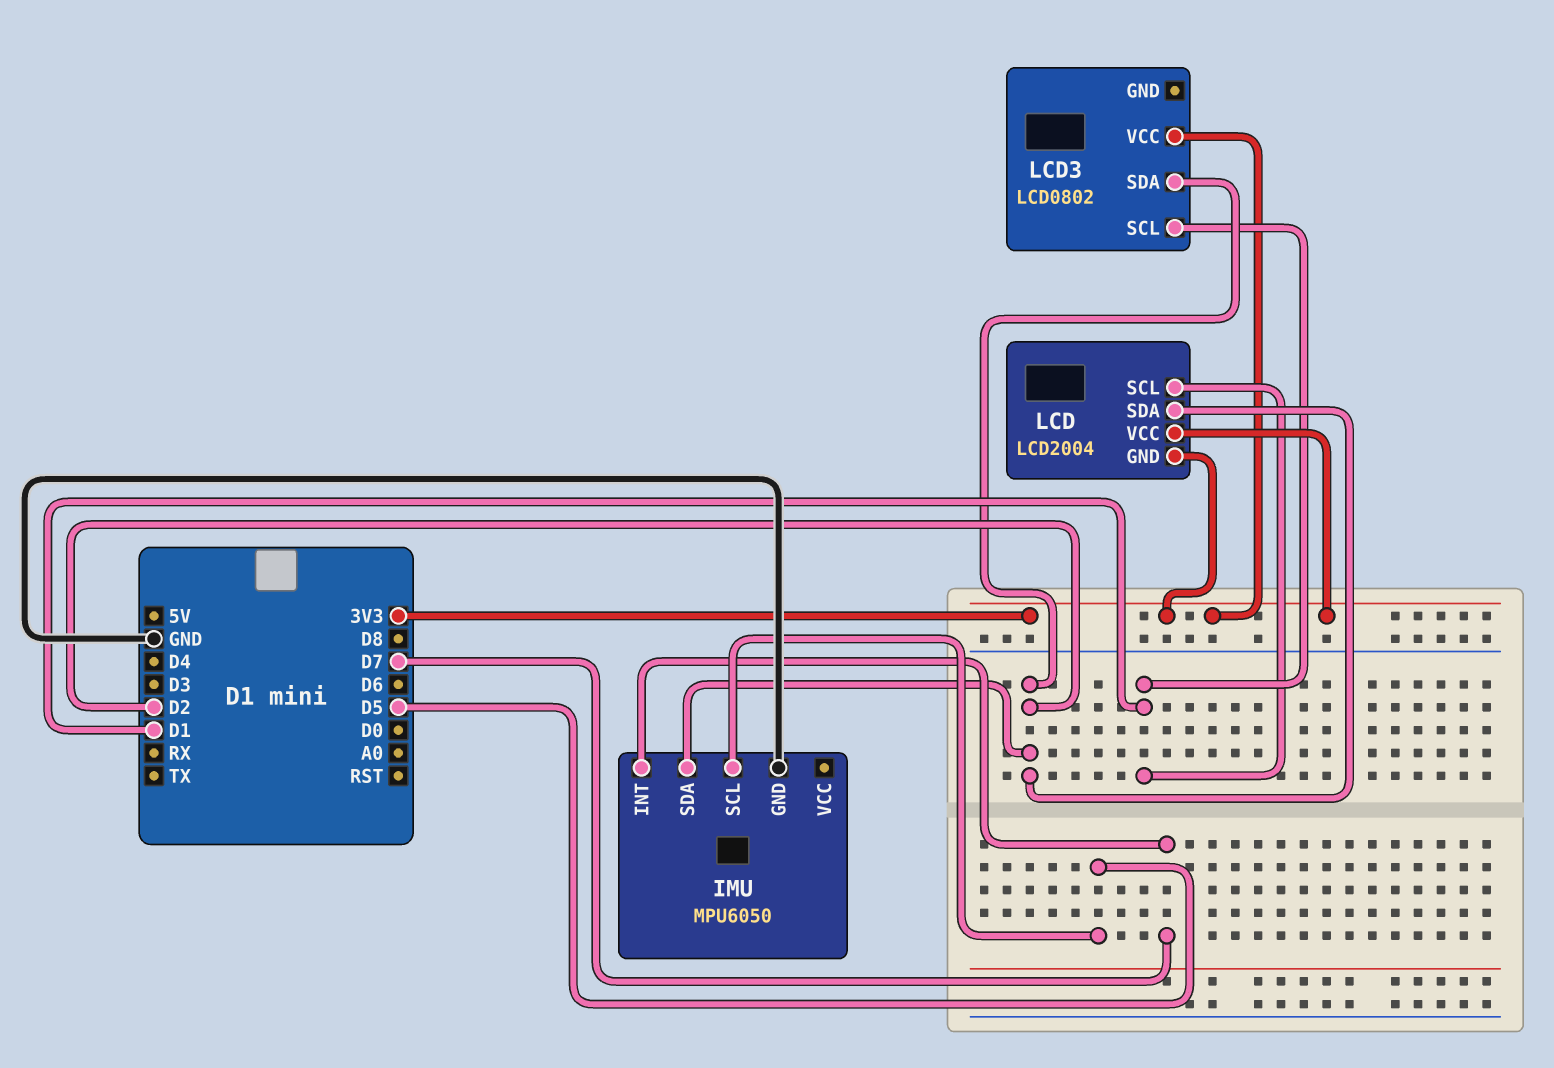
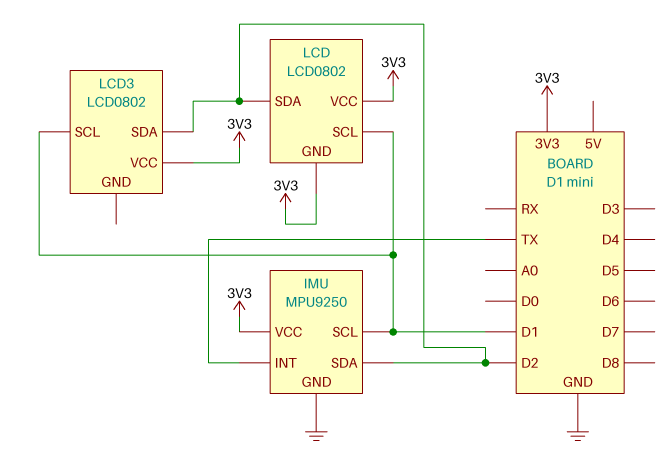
IMU: MPU6050 -> MPU9250
IMU pin INT: D7 -> TX
IMU pin SCL: D5 -> D1
IMU pin VCC: none -> 3V3
LCD: LCD2004 -> LCD0802

